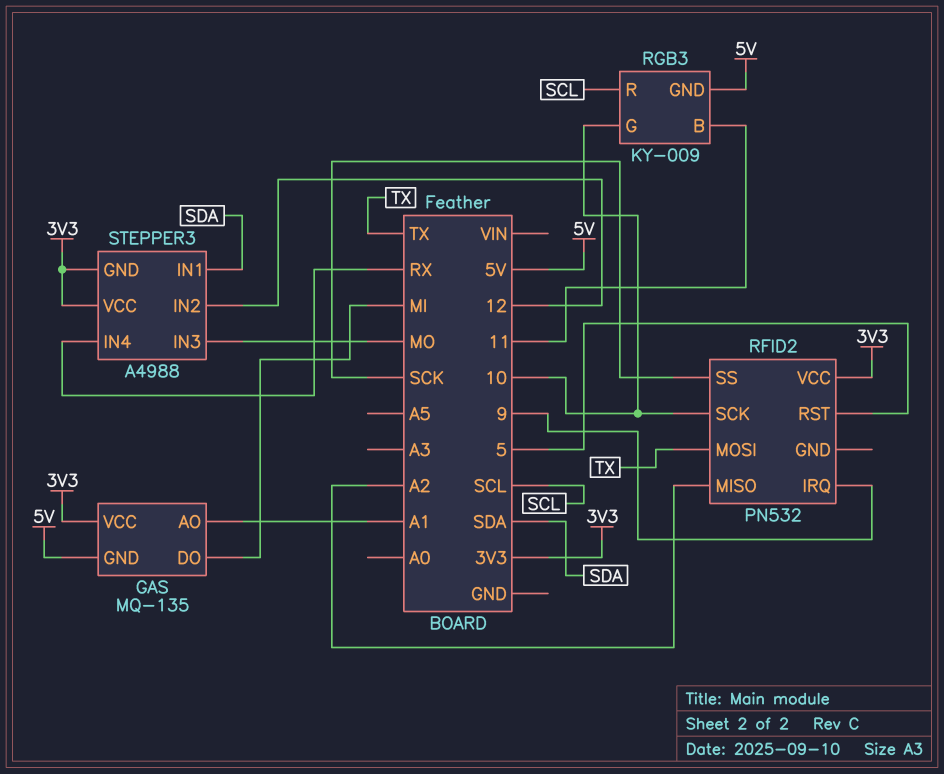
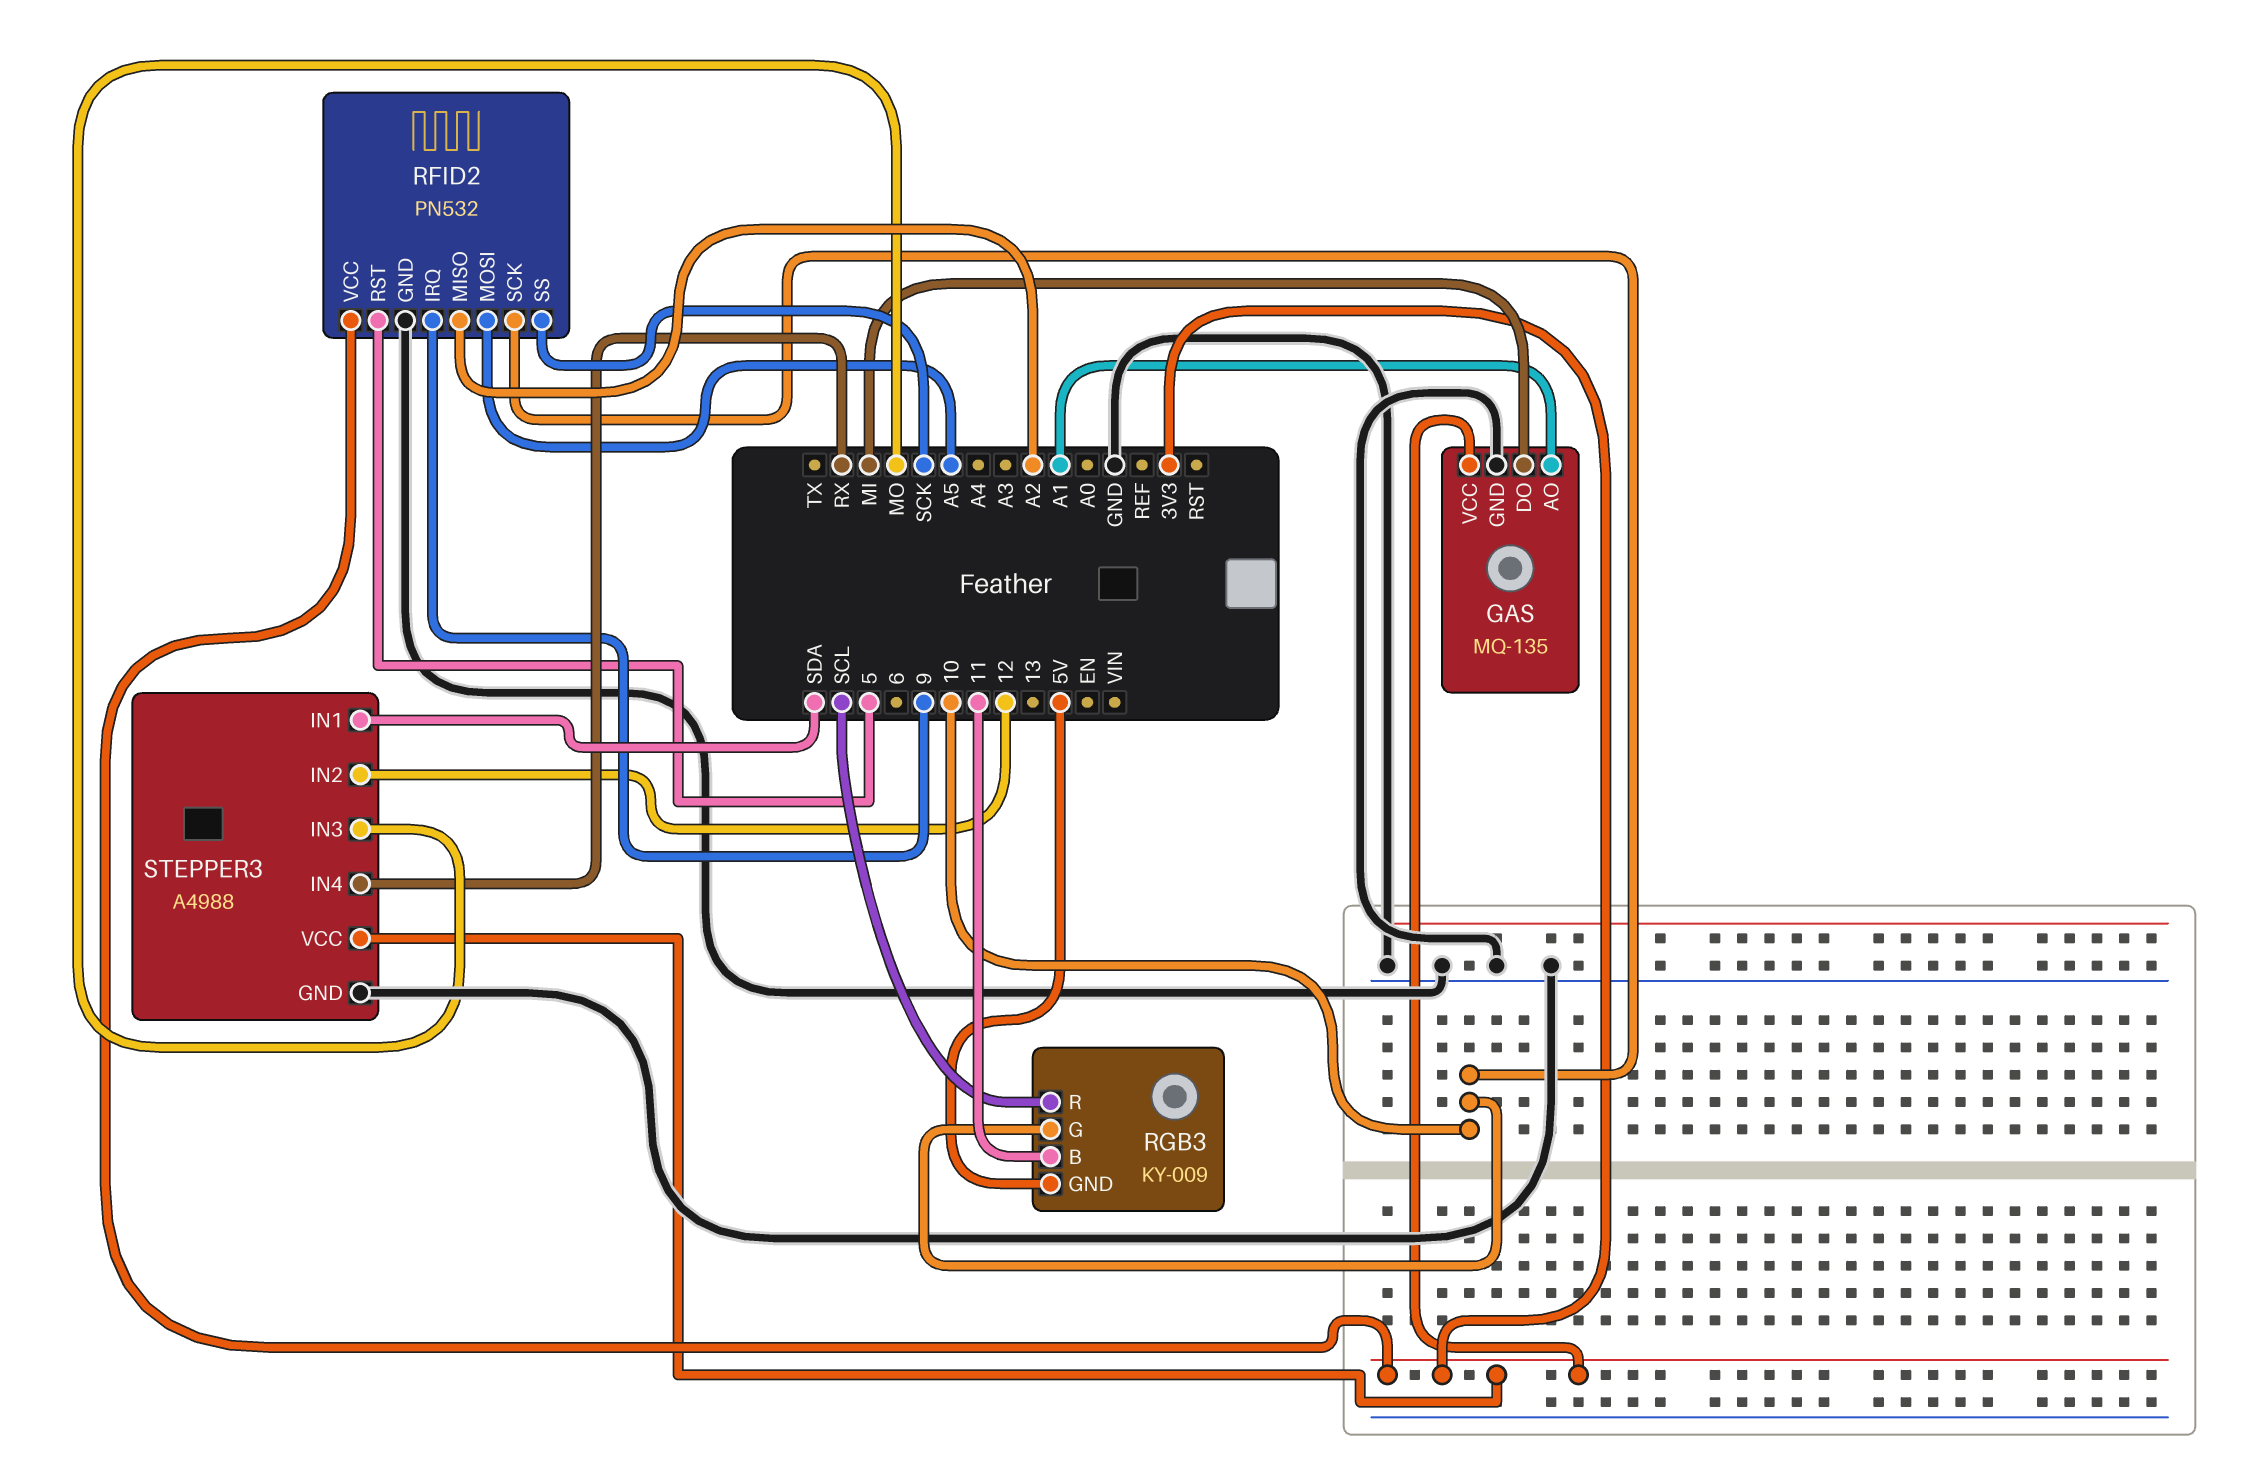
GAS pin GND: 5V -> GND
RFID2 pin GND: none -> GND
RFID2 pin MOSI: TX -> A5
STEPPER3 pin GND: 3V3 -> GND

